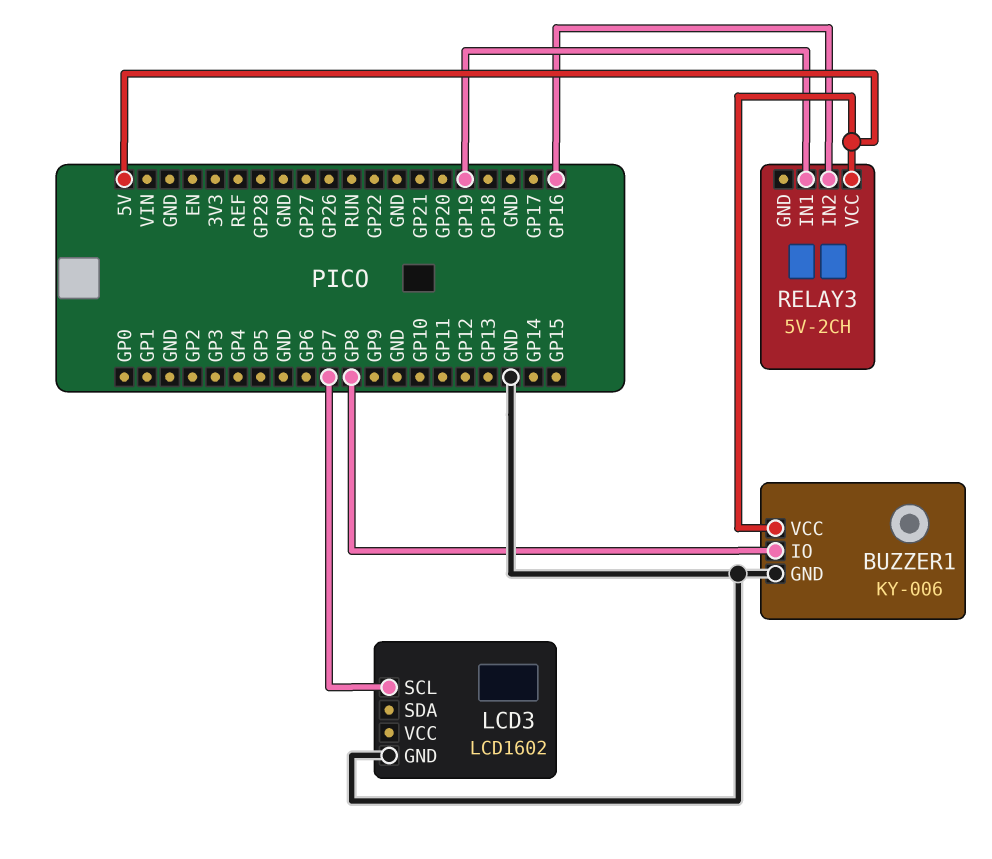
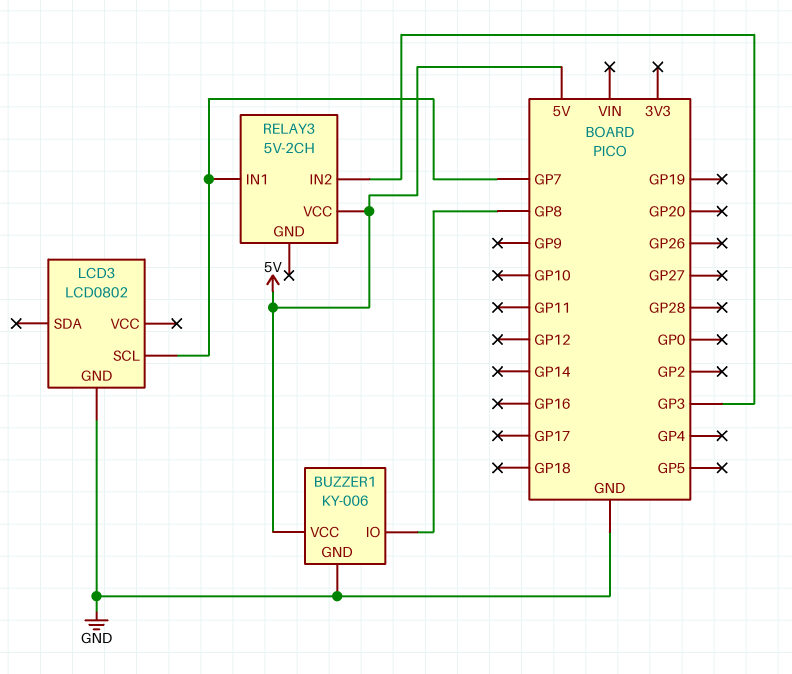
LCD3: LCD1602 -> LCD0802
RELAY3 pin IN1: GP19 -> GP7
RELAY3 pin IN2: GP16 -> GP3

